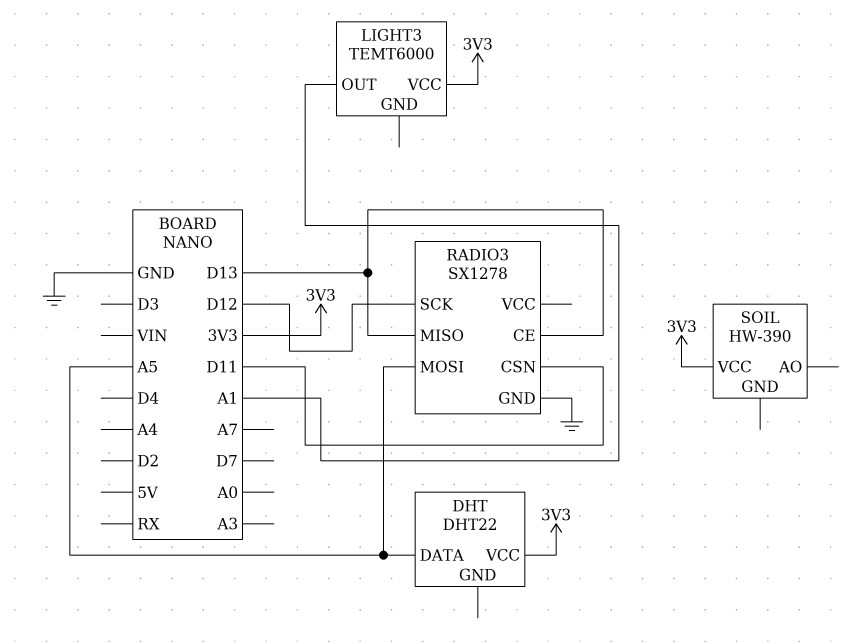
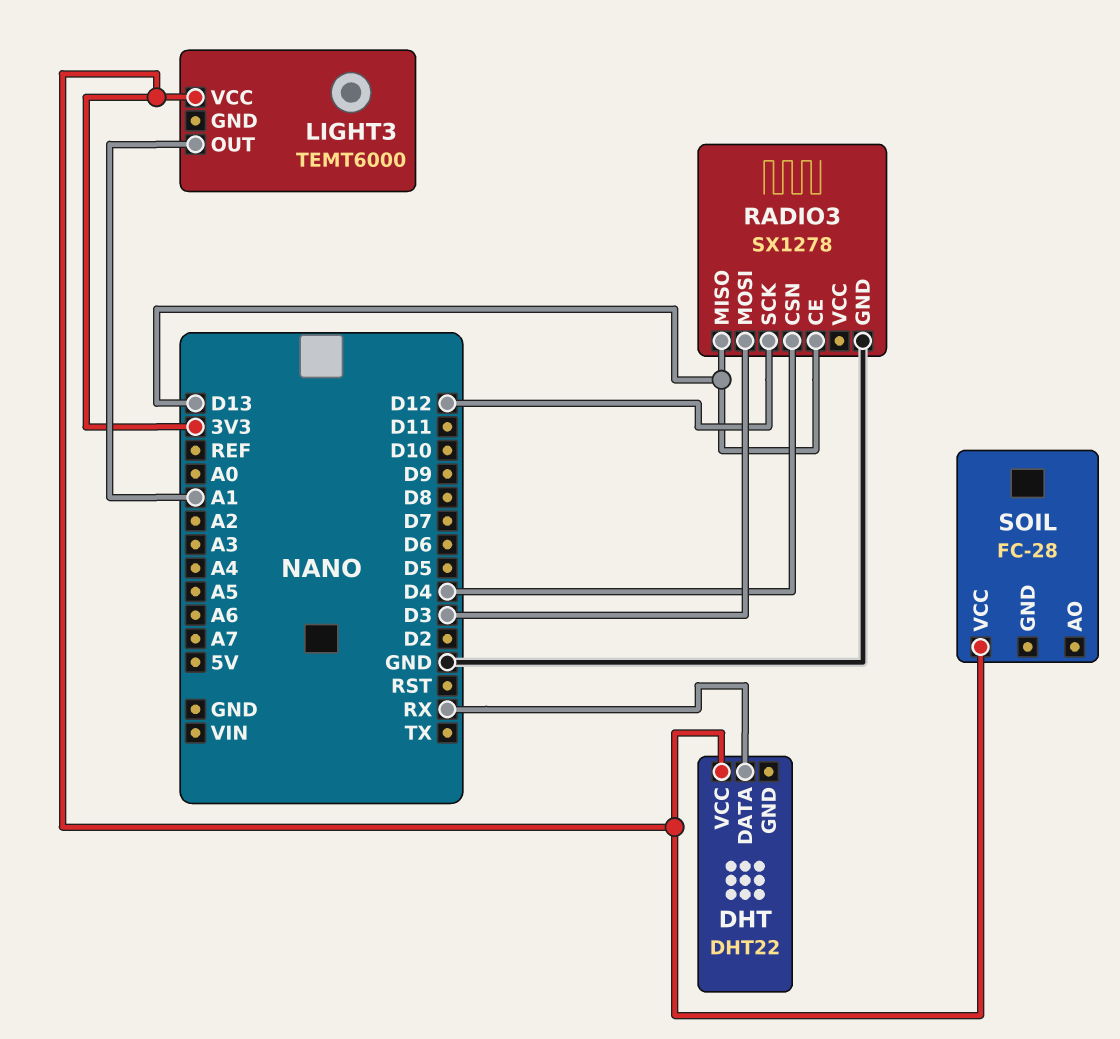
DHT pin DATA: A5 -> RX
RADIO3 pin CSN: D11 -> D4
RADIO3 pin MOSI: A5 -> D3
SOIL: HW-390 -> FC-28

